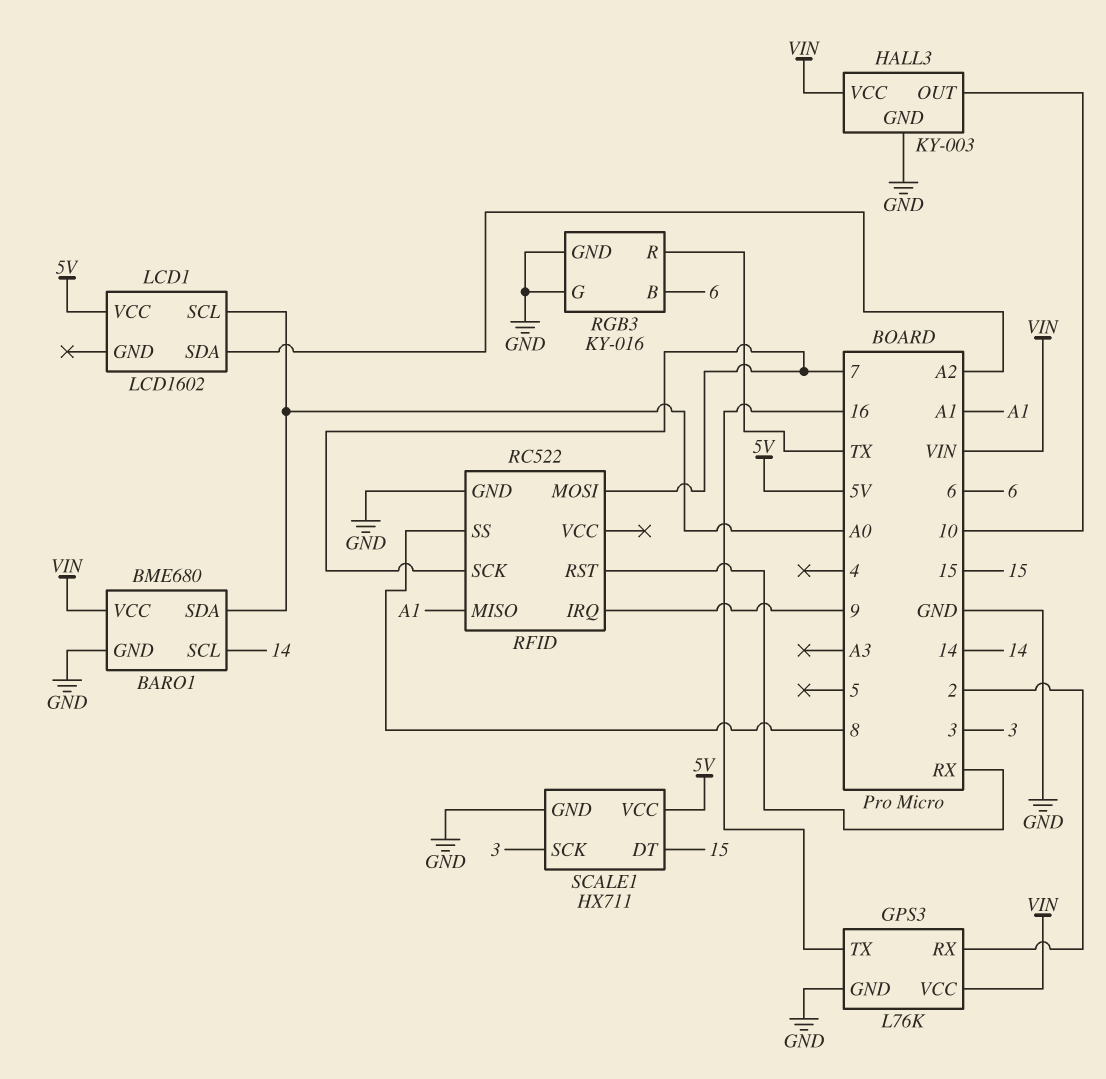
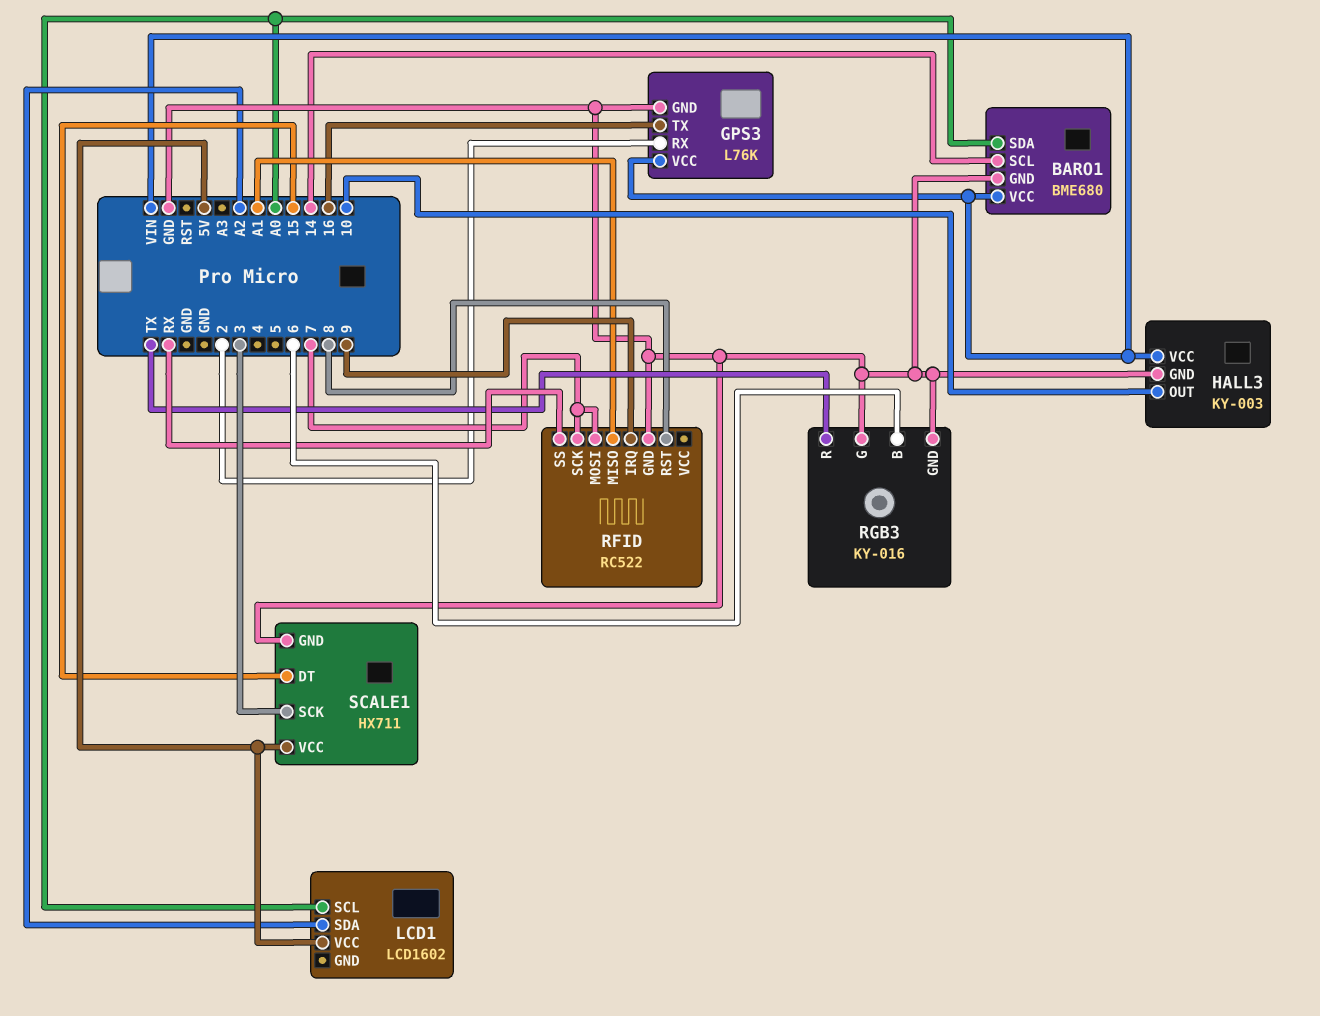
RFID pin RST: RX -> 8
RFID pin SS: 8 -> RX

